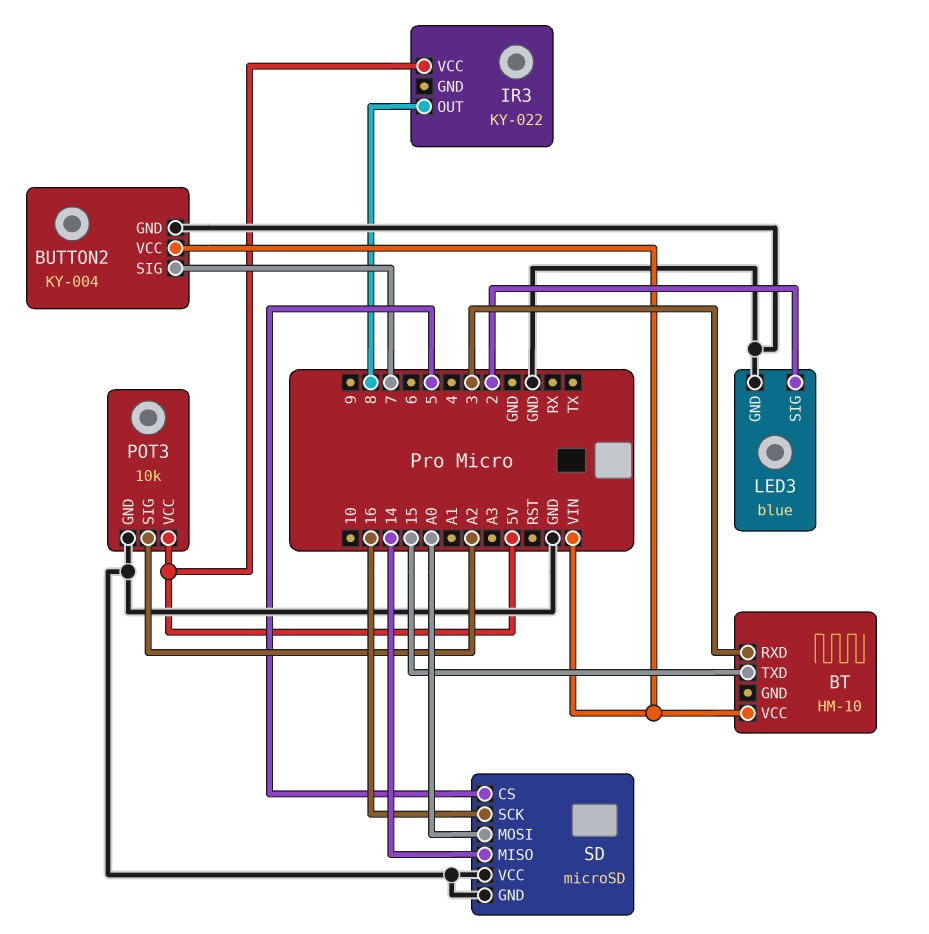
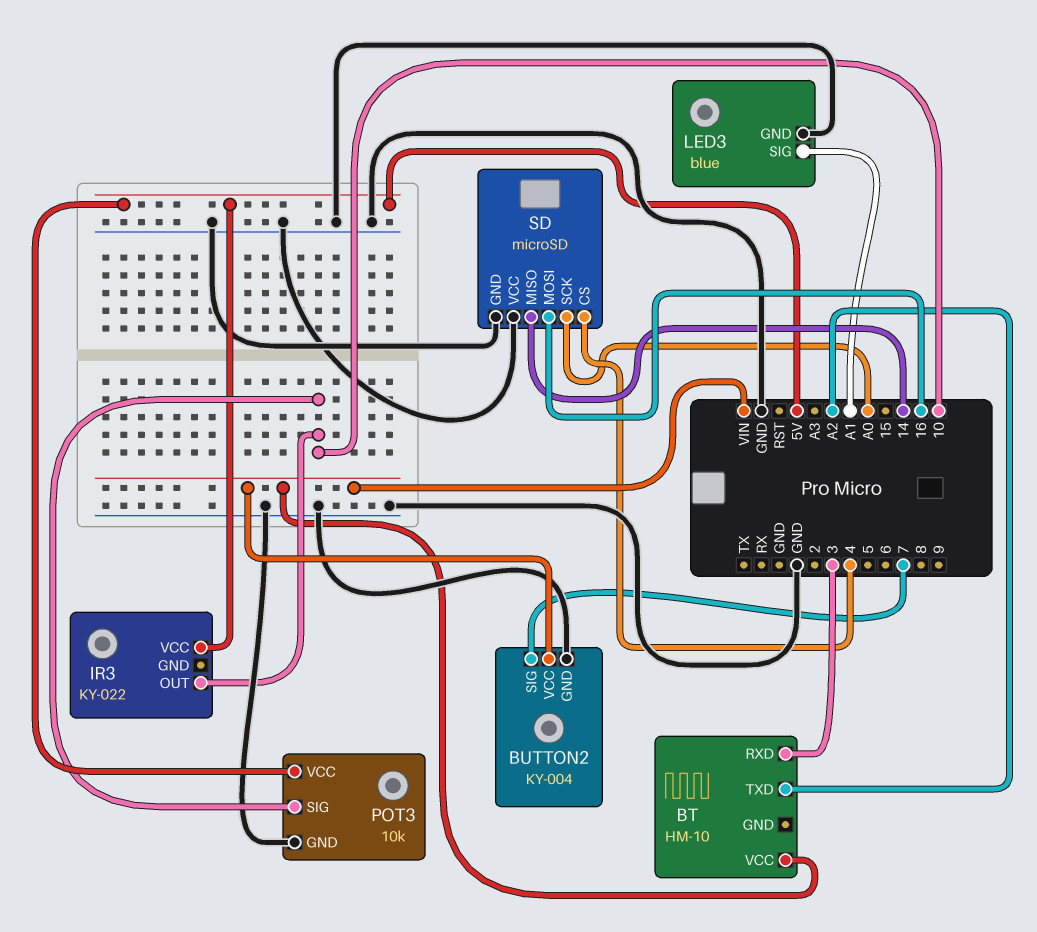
BT pin TXD: 15 -> A2
IR3 pin OUT: 8 -> 10
LED3 pin SIG: 2 -> A1
POT3 pin SIG: A2 -> 10
SD pin CS: 5 -> 4
SD pin MOSI: A0 -> 16
SD pin SCK: 16 -> A0

